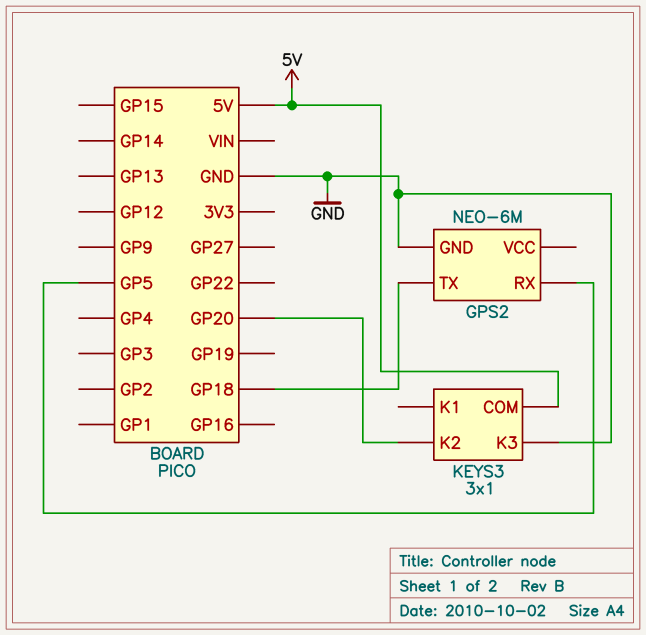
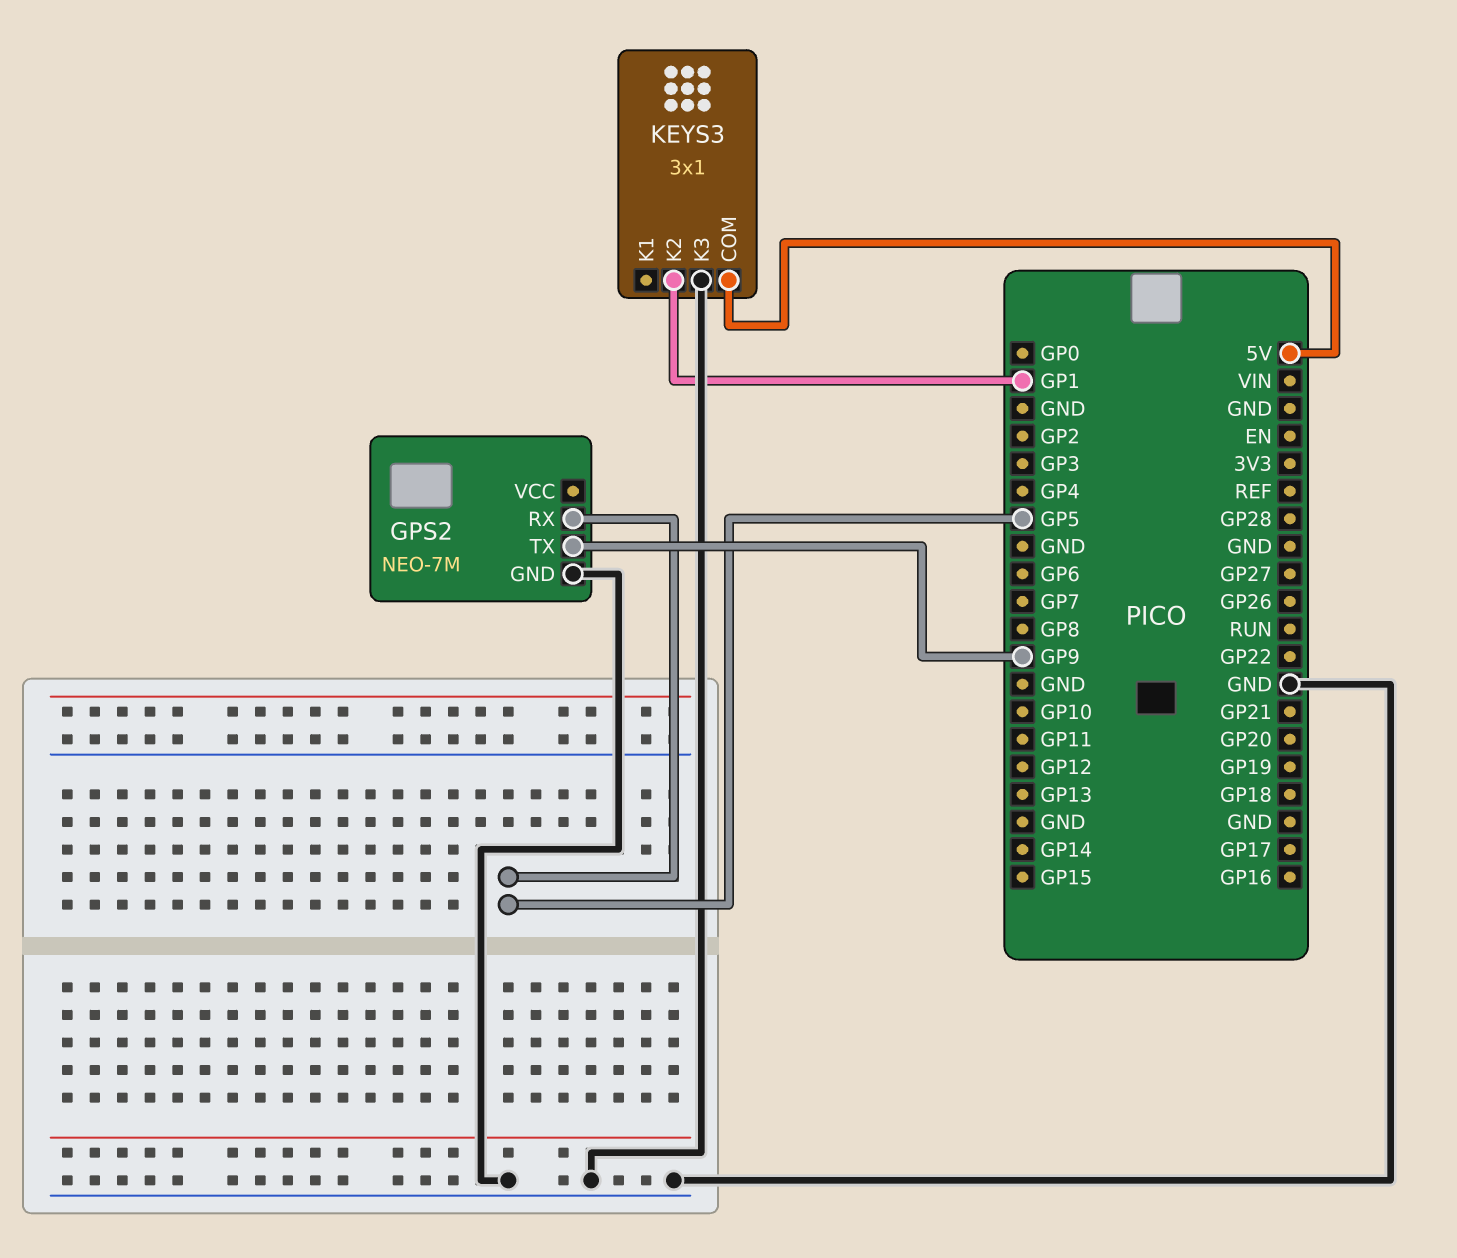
GPS2: NEO-6M -> NEO-7M
GPS2 pin TX: GP18 -> GP9
KEYS3 pin K2: GP20 -> GP1

